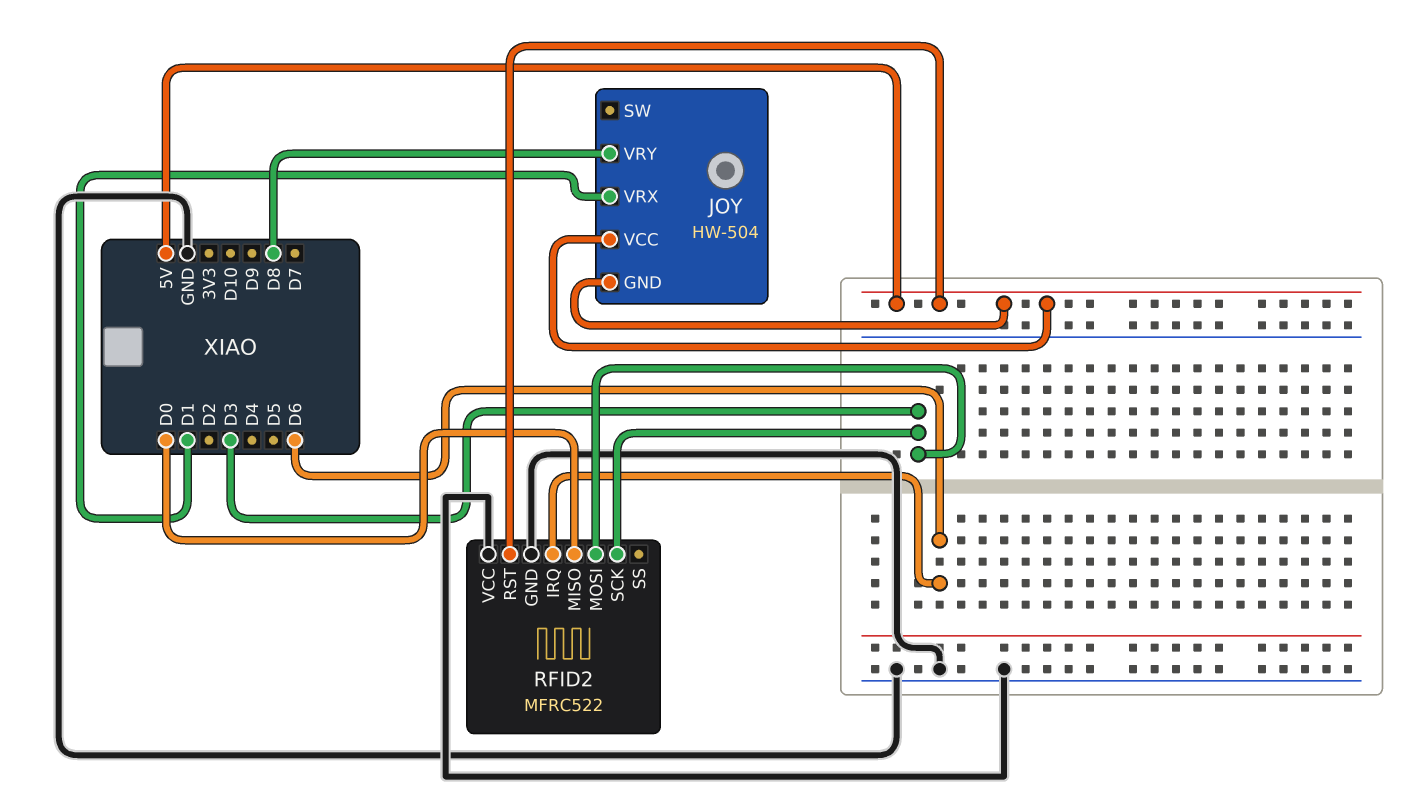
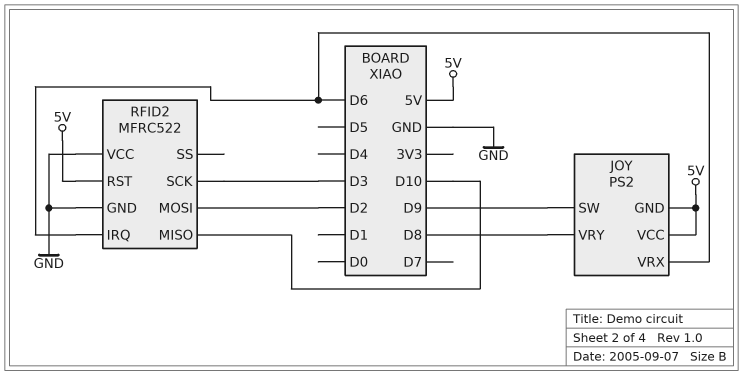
JOY: HW-504 -> PS2
JOY pin SW: none -> D9
JOY pin VRX: D1 -> D6
RFID2 pin MISO: D0 -> D10
RFID2 pin MOSI: D3 -> D2

